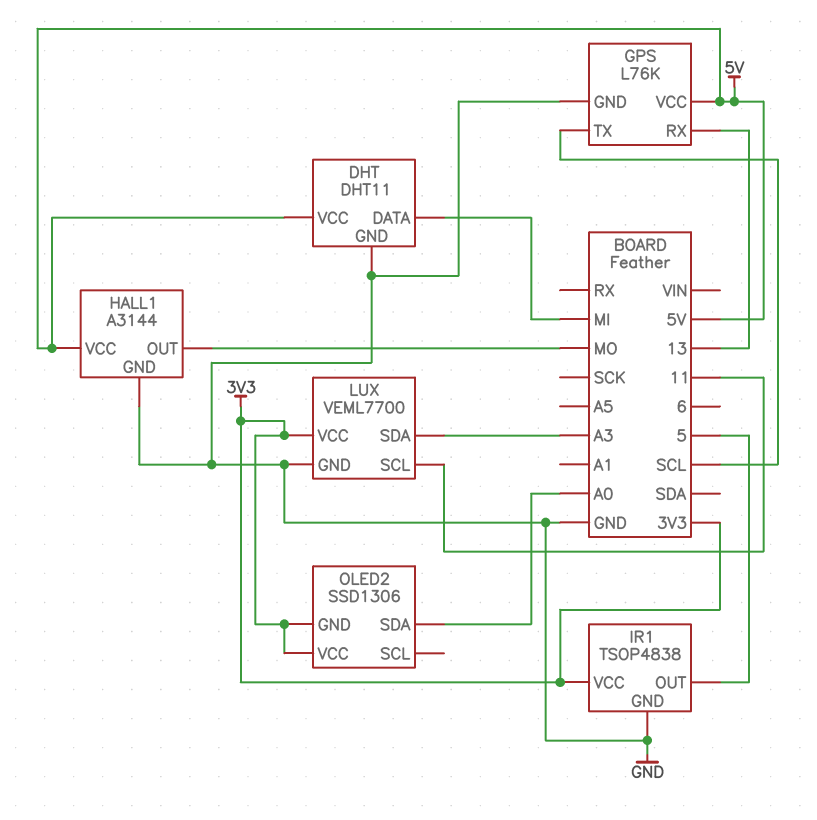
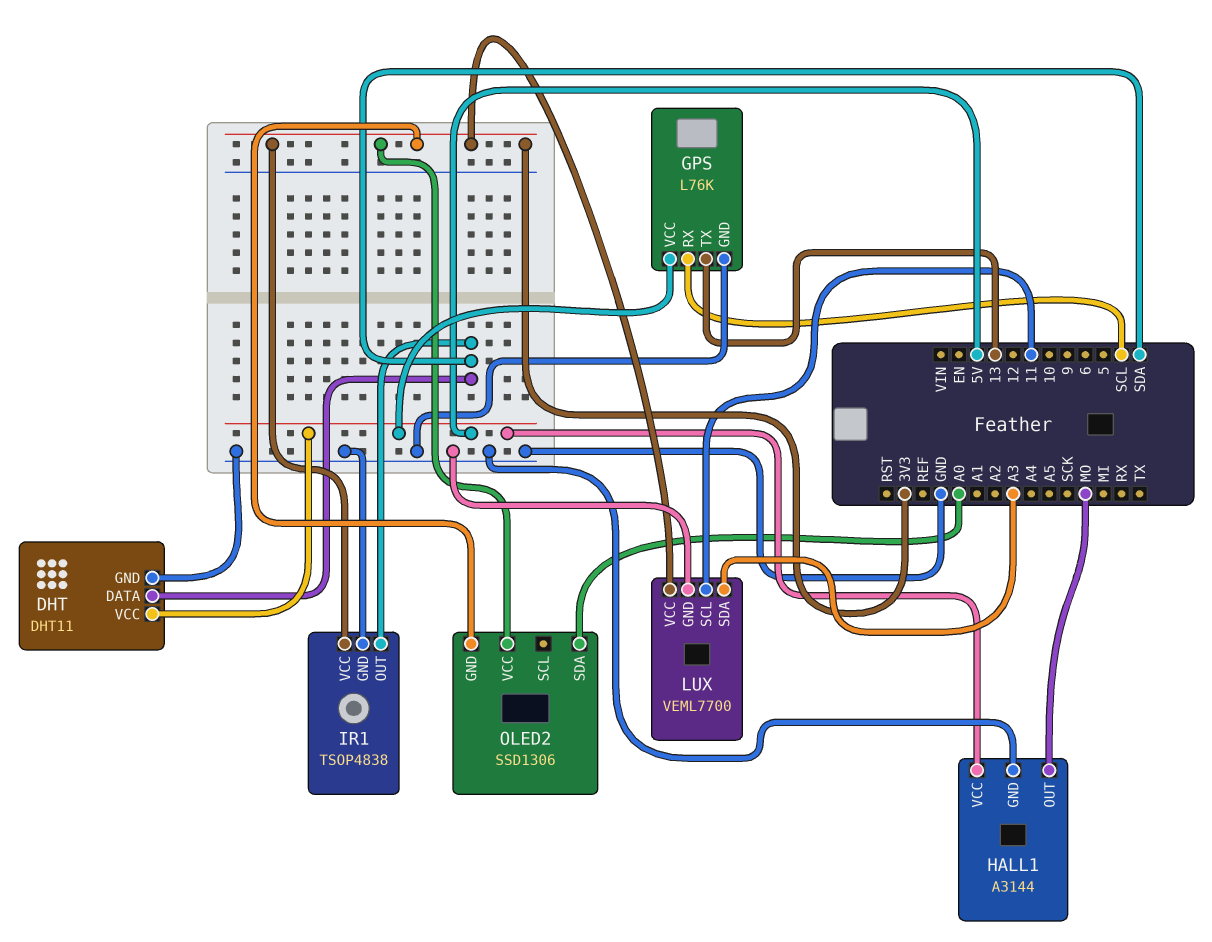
DHT pin DATA: MI -> SDA
GPS pin RX: 13 -> SCL
GPS pin TX: SCL -> 13
IR1 pin OUT: 5 -> SDA

